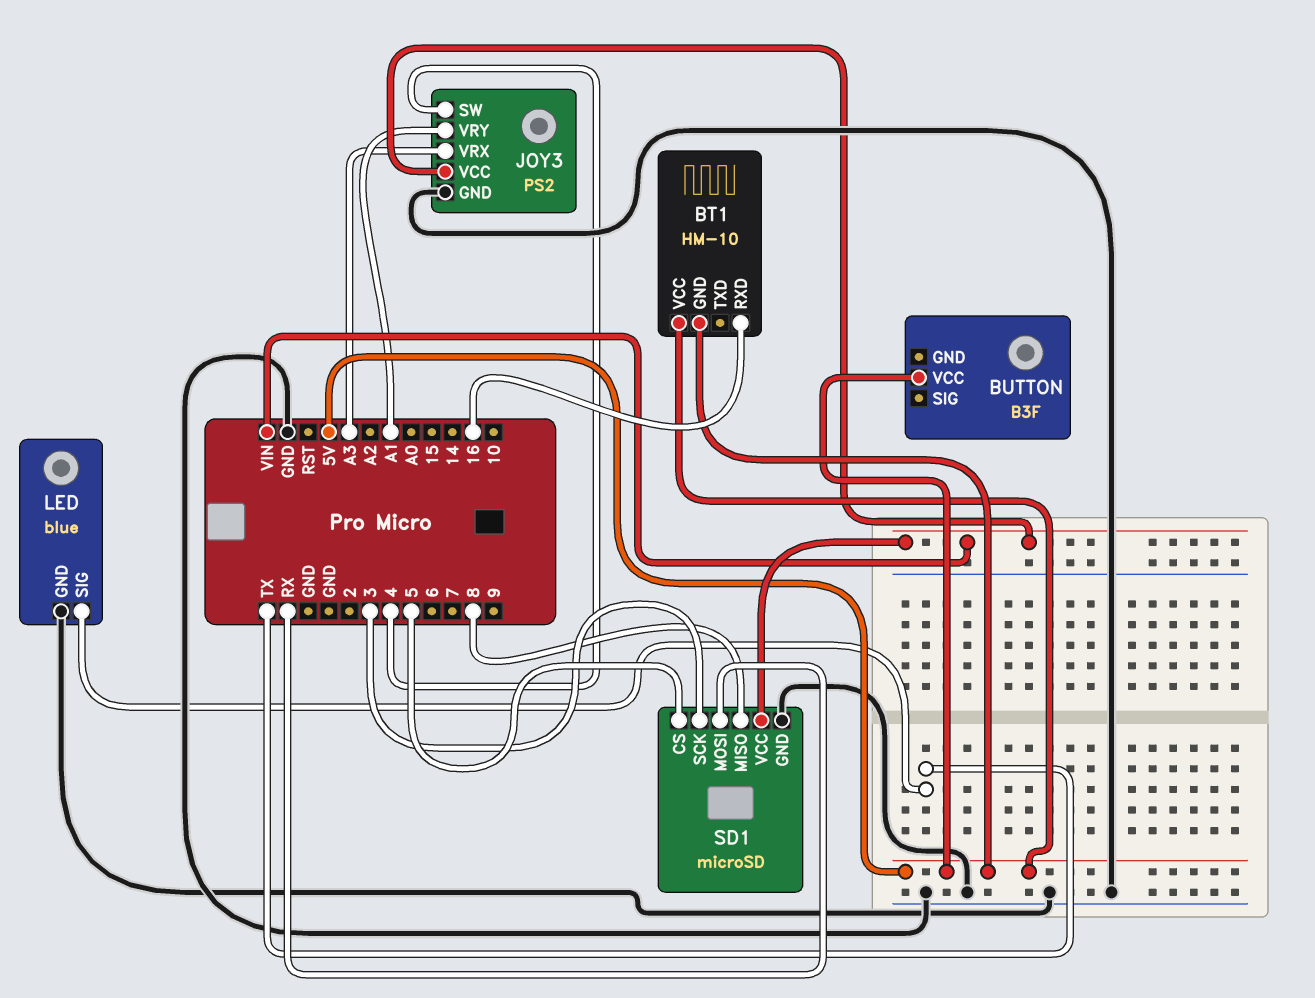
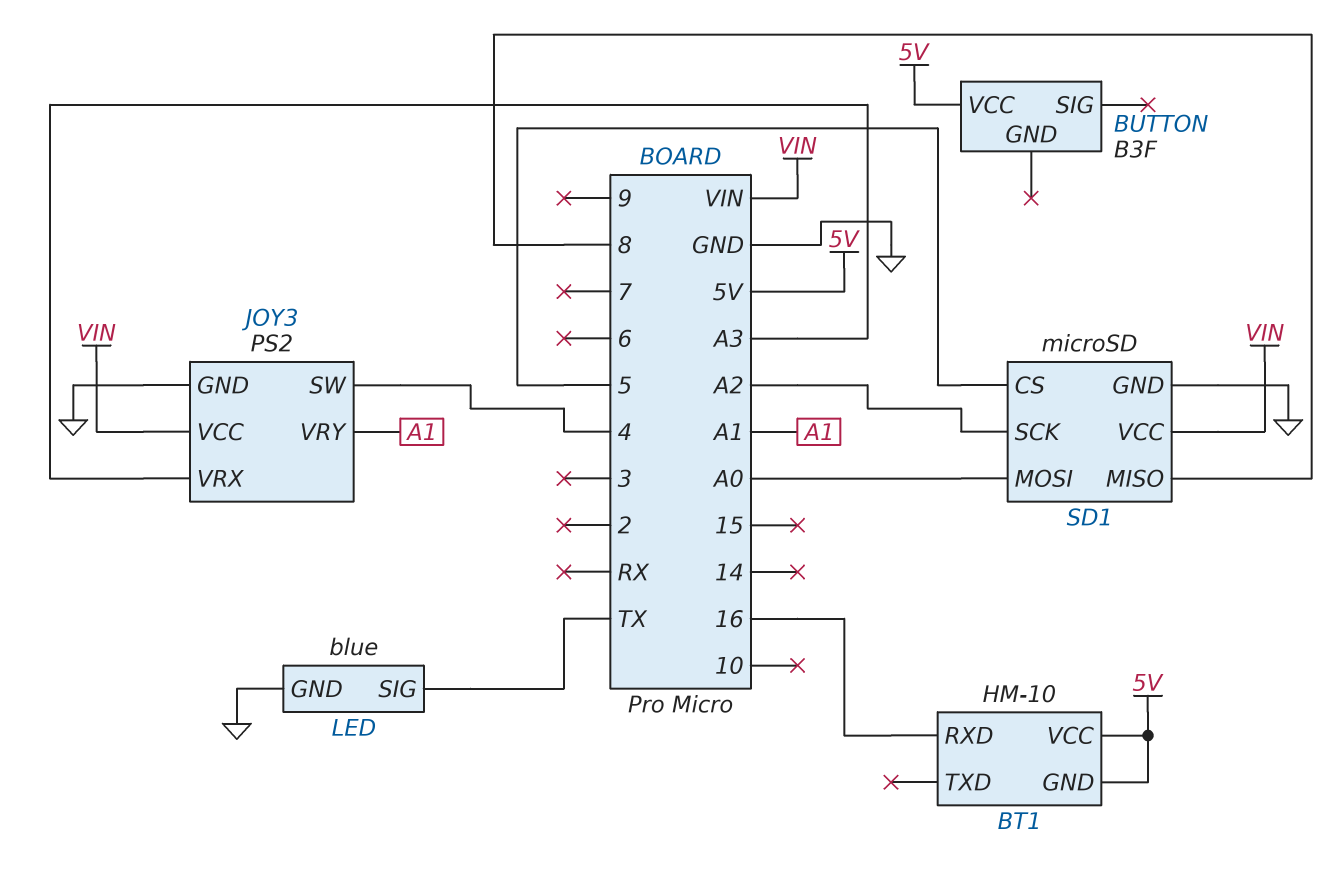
SD1 pin MOSI: RX -> A0
SD1 pin SCK: 3 -> A2

